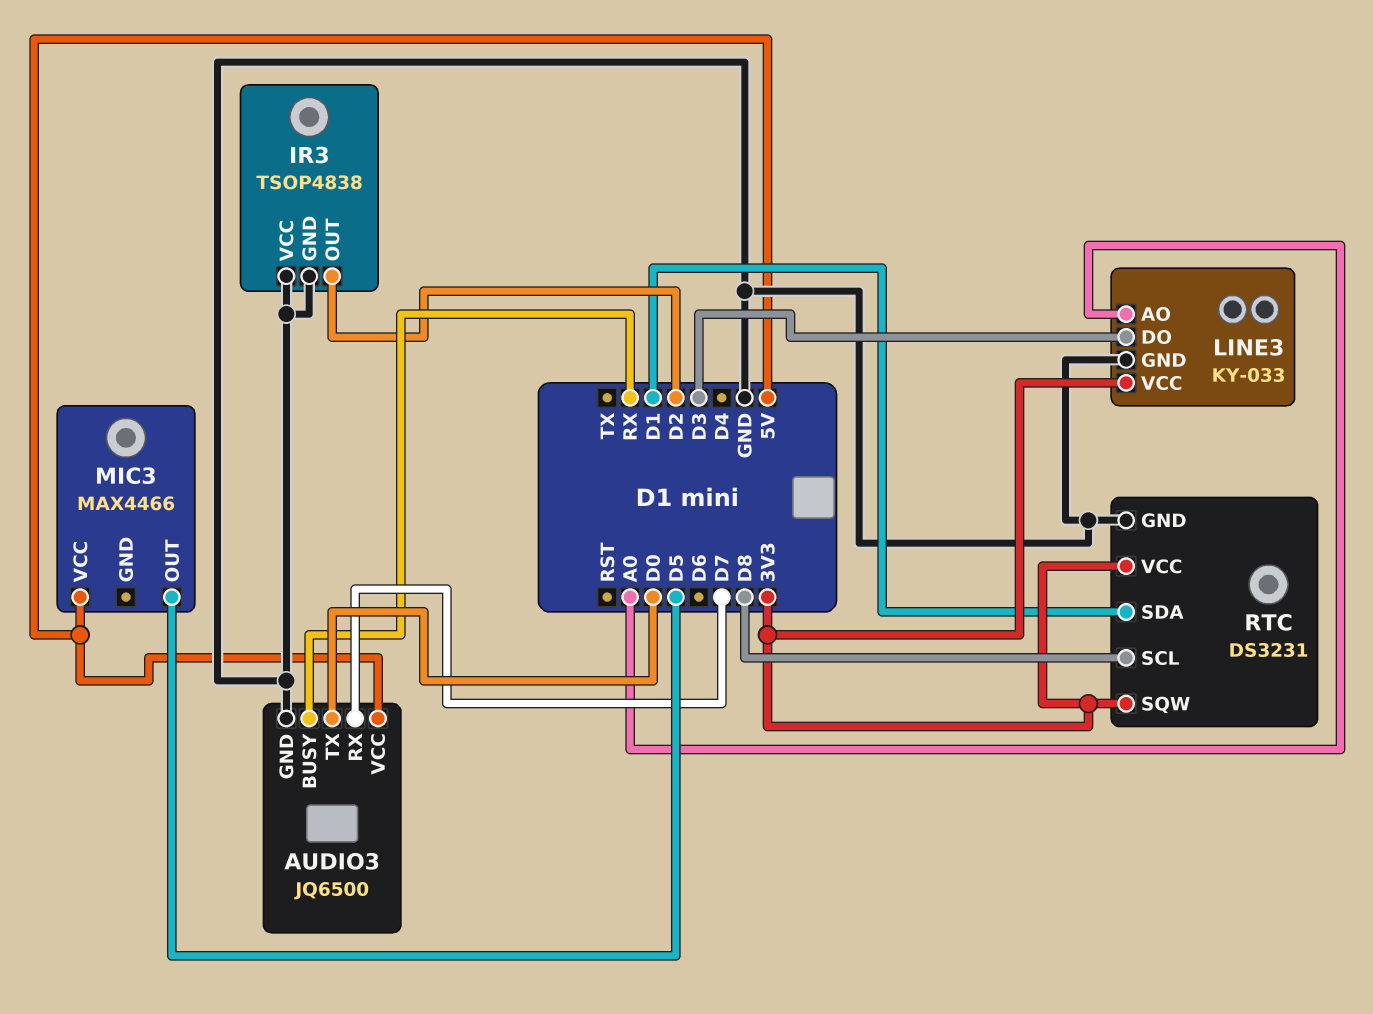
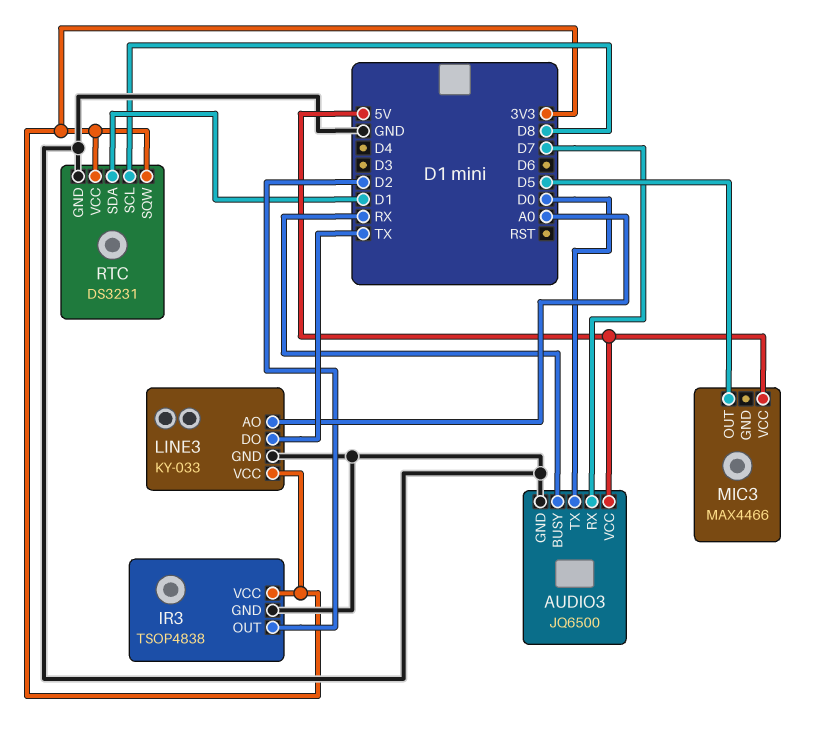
IR3 pin VCC: GND -> 3V3
LINE3 pin DO: D3 -> TX

